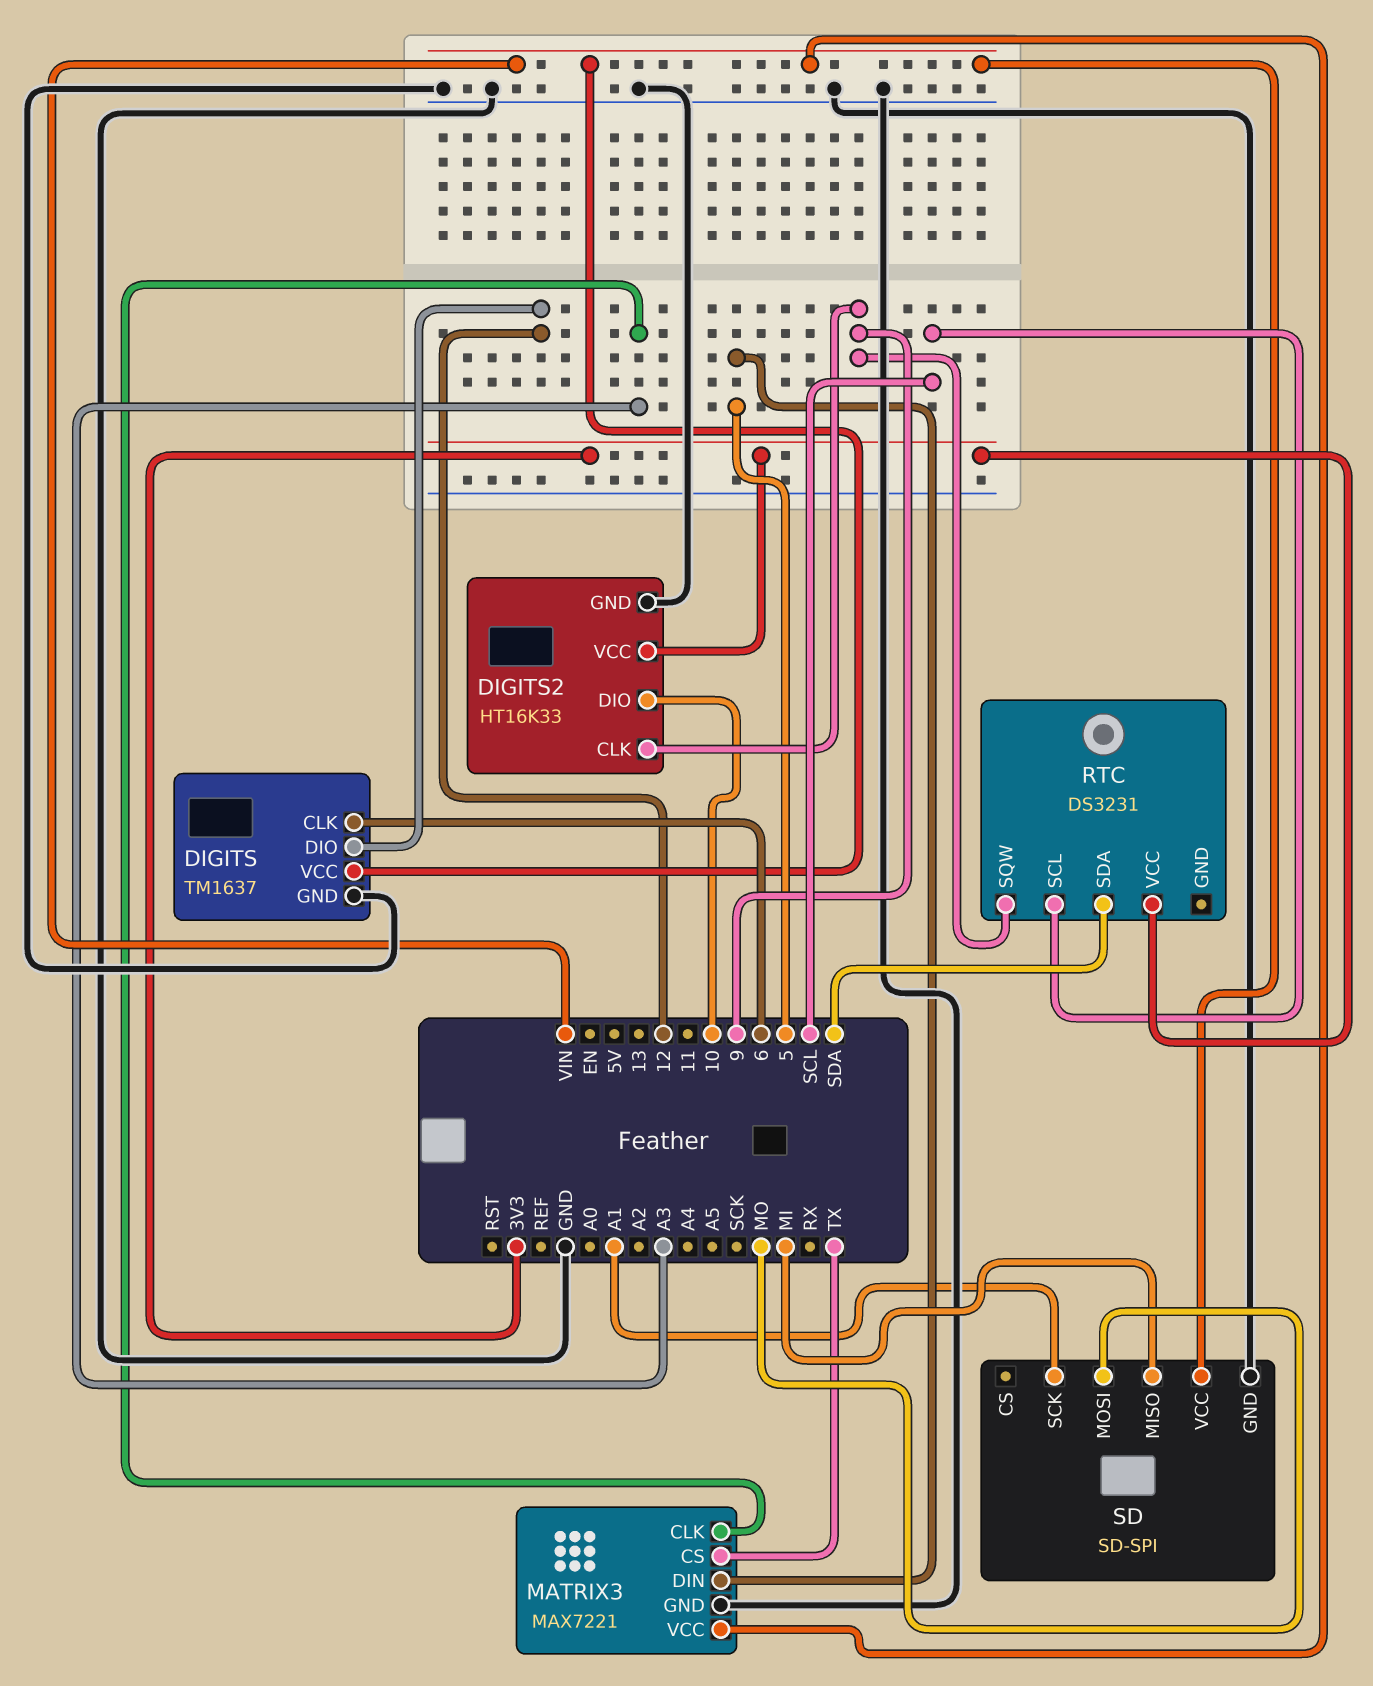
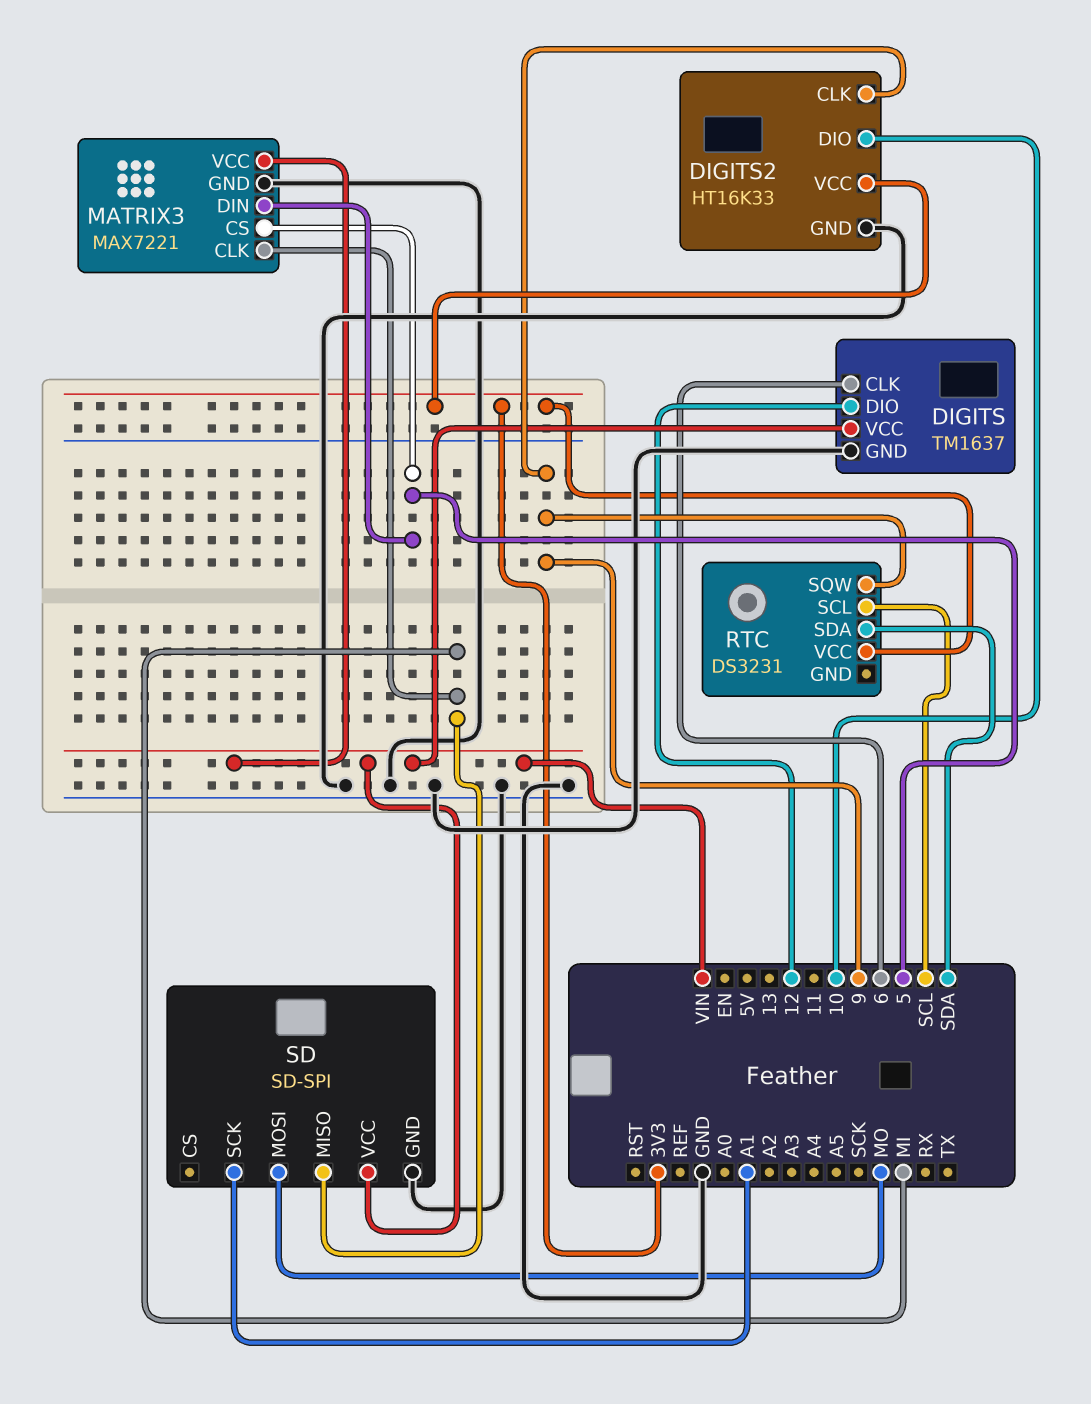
MATRIX3 pin CLK: A3 -> MI
MATRIX3 pin CS: TX -> 5

